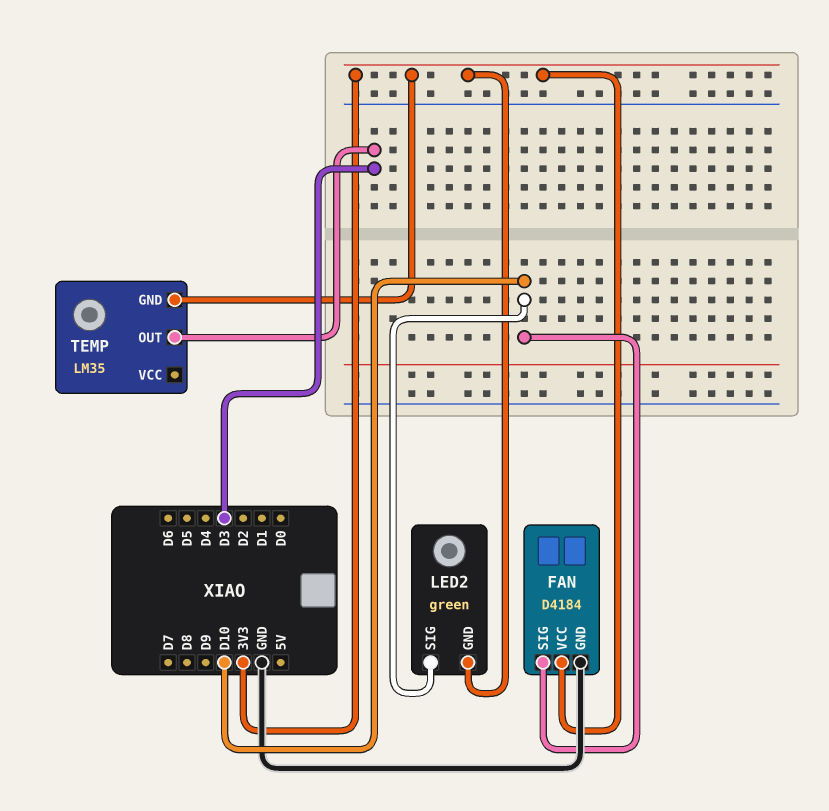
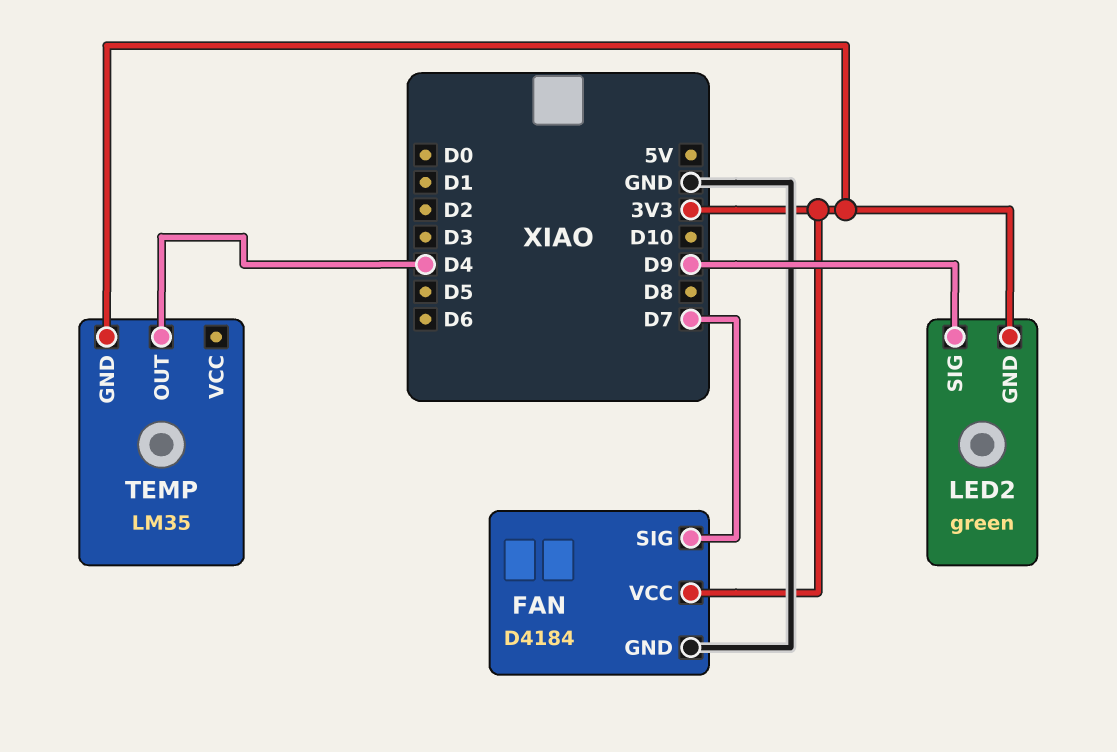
FAN pin SIG: D10 -> D7
LED2 pin SIG: D10 -> D9
TEMP pin OUT: D3 -> D4

